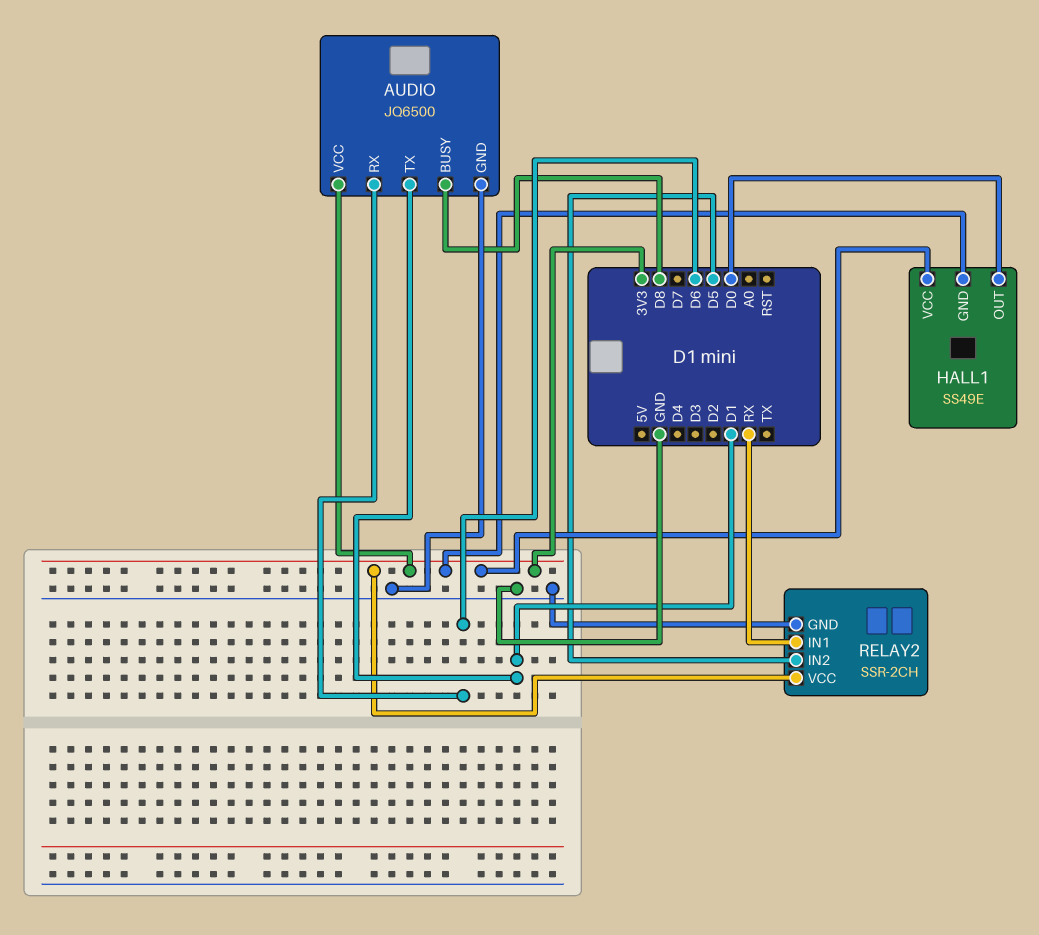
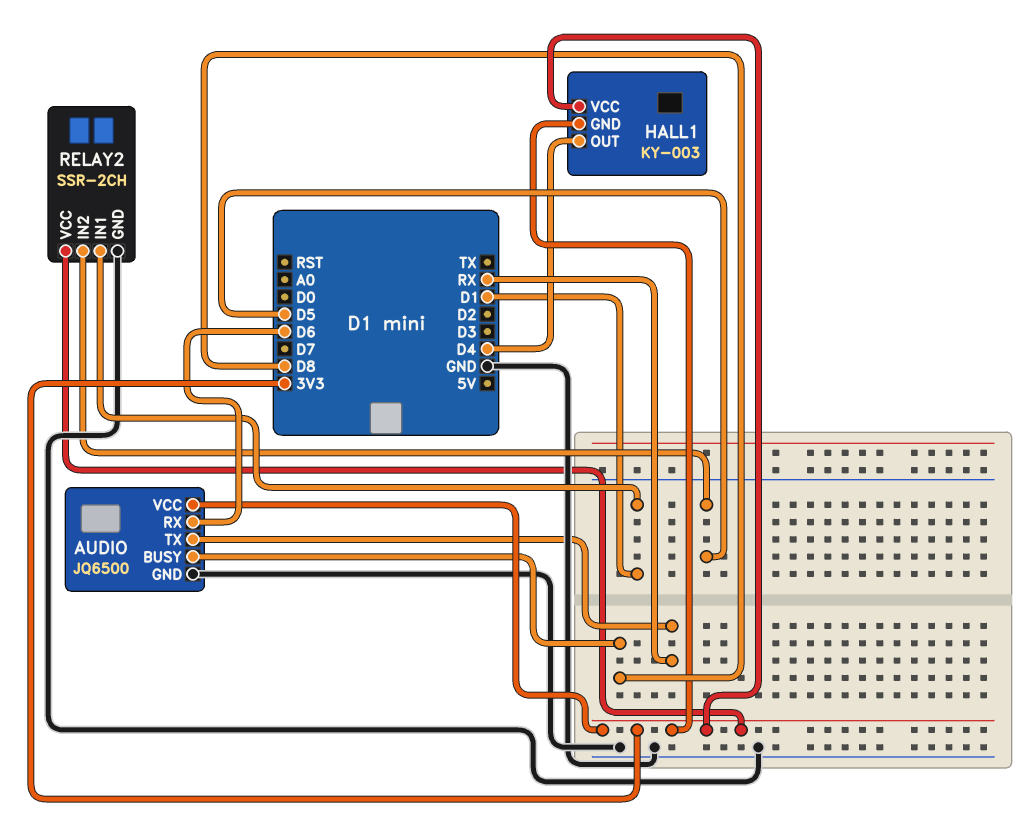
AUDIO pin TX: D1 -> RX
HALL1: SS49E -> KY-003
HALL1 pin OUT: D0 -> D4
RELAY2 pin IN1: RX -> D1

